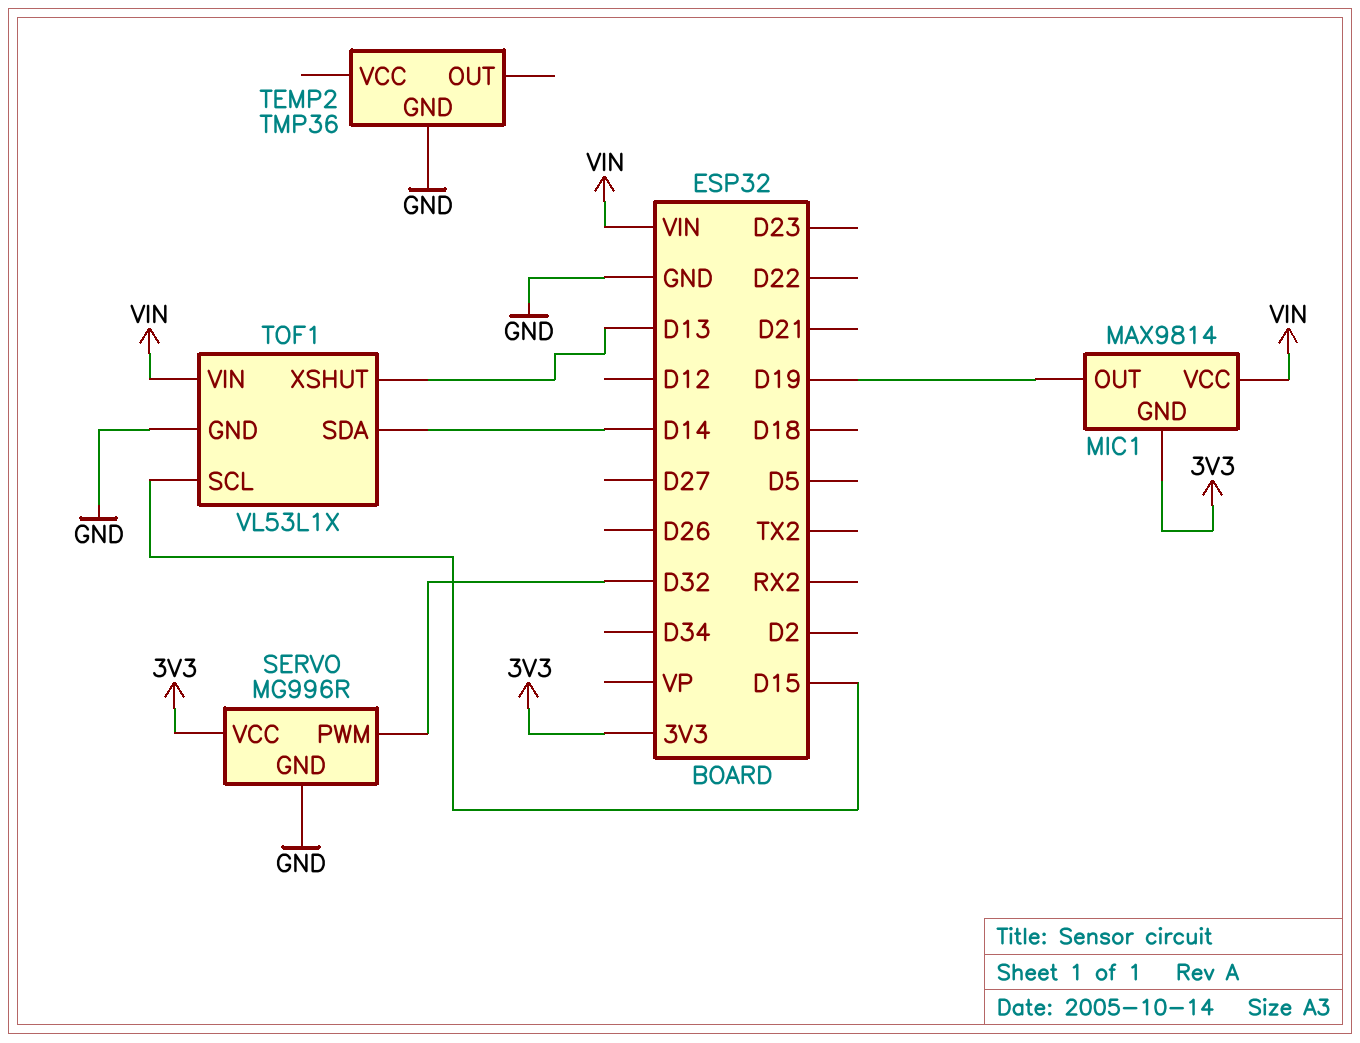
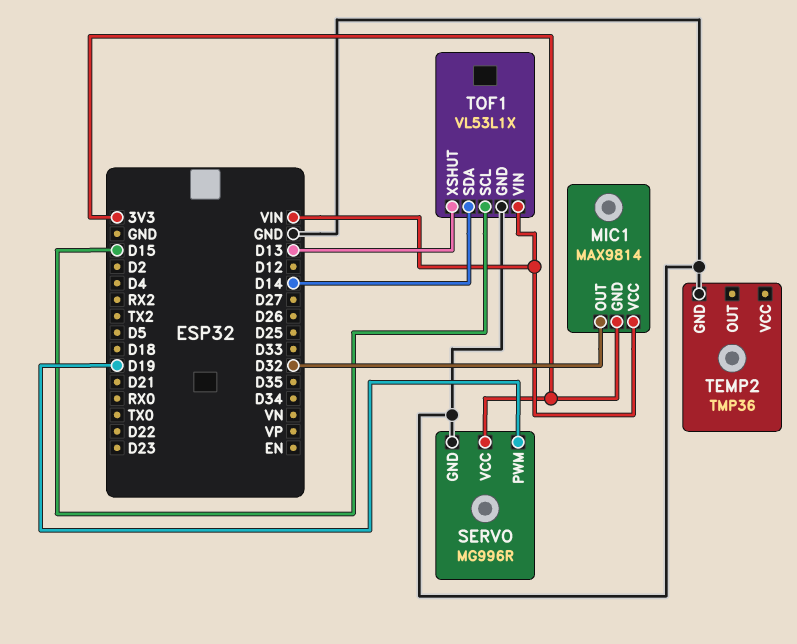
MIC1 pin OUT: D19 -> D32
SERVO pin PWM: D32 -> D19

